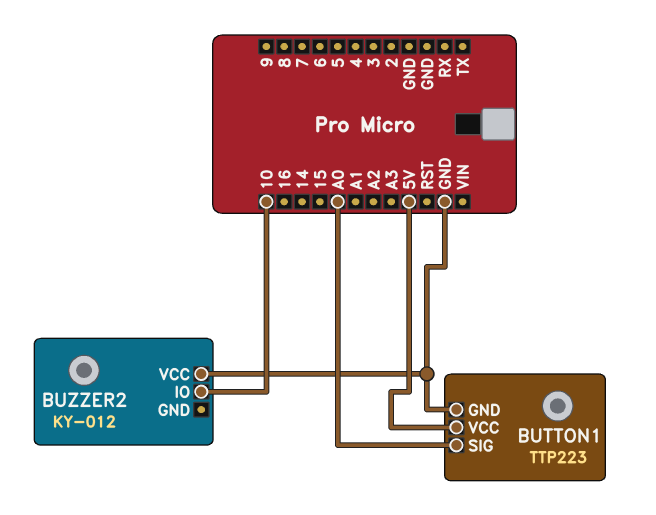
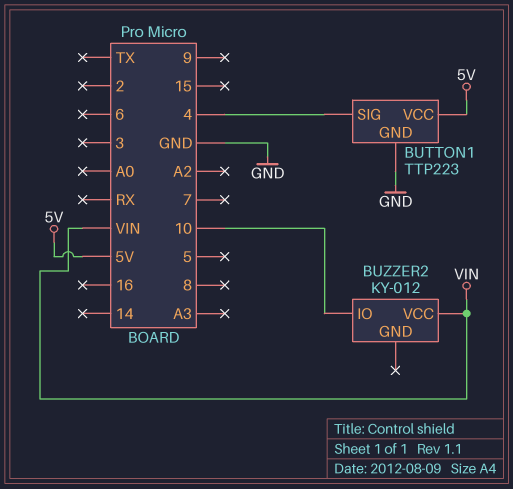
BUTTON1 pin SIG: A0 -> 4
BUZZER2 pin VCC: GND -> VIN

